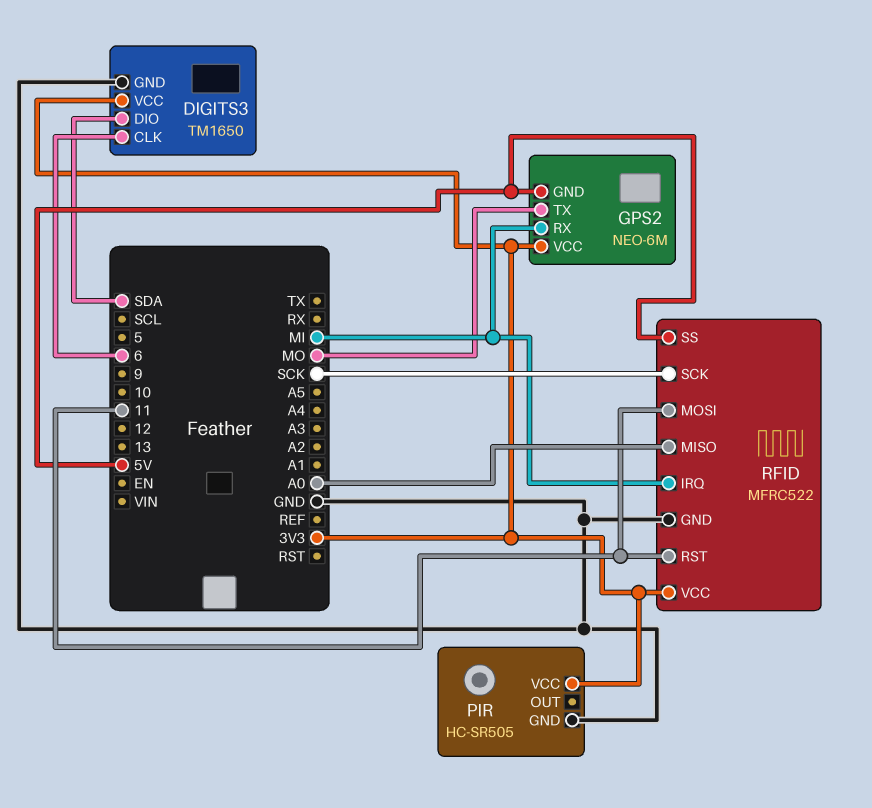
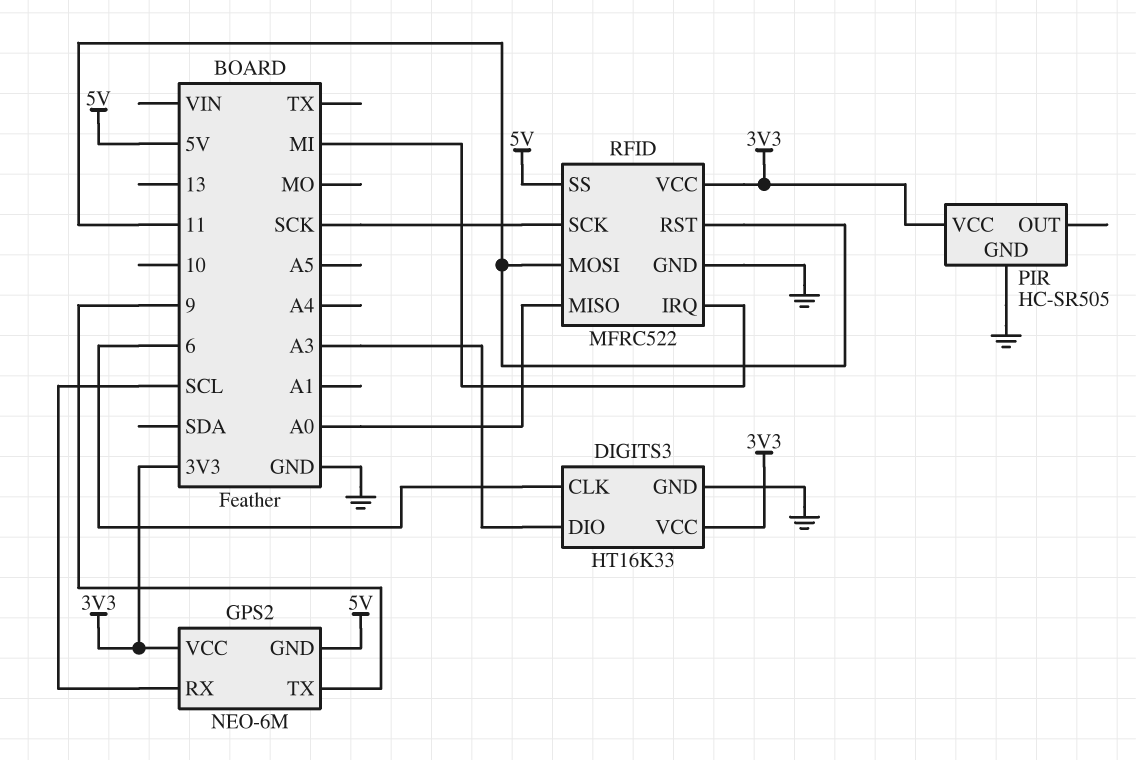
DIGITS3: TM1650 -> HT16K33
DIGITS3 pin DIO: SDA -> A3
GPS2 pin RX: MI -> SCL
GPS2 pin TX: MO -> 9

